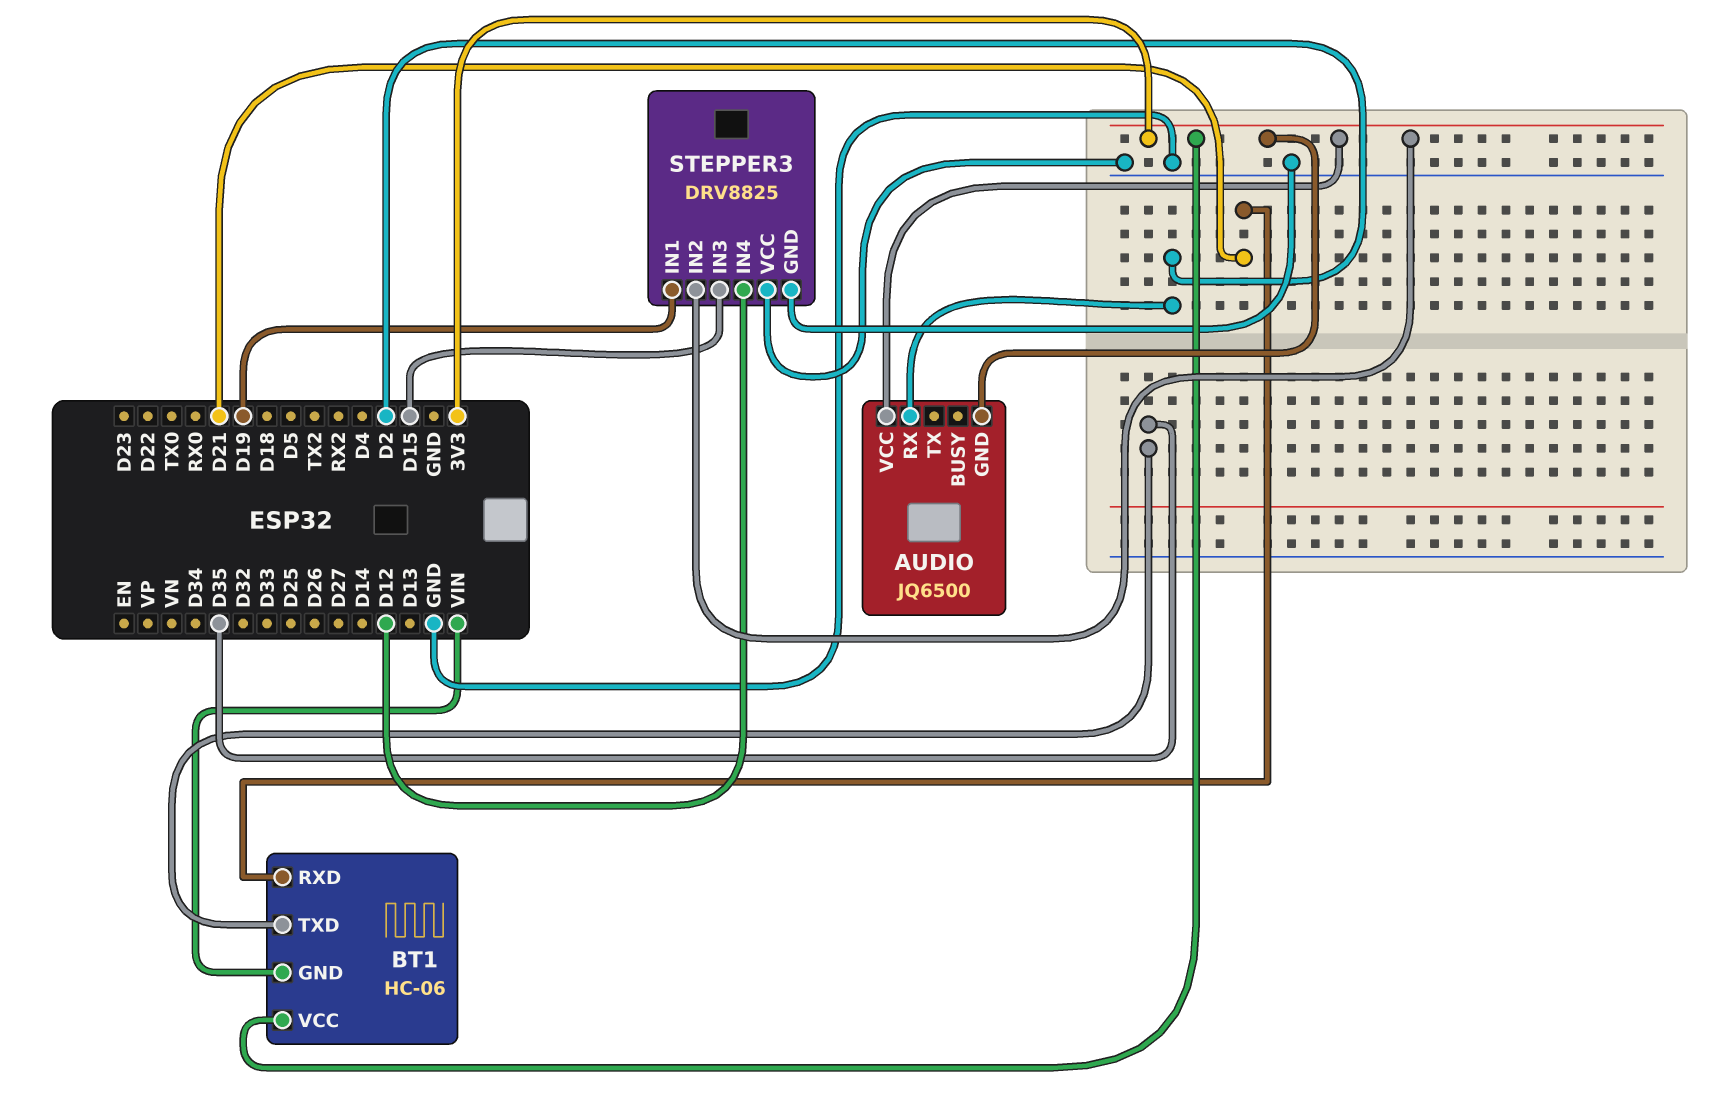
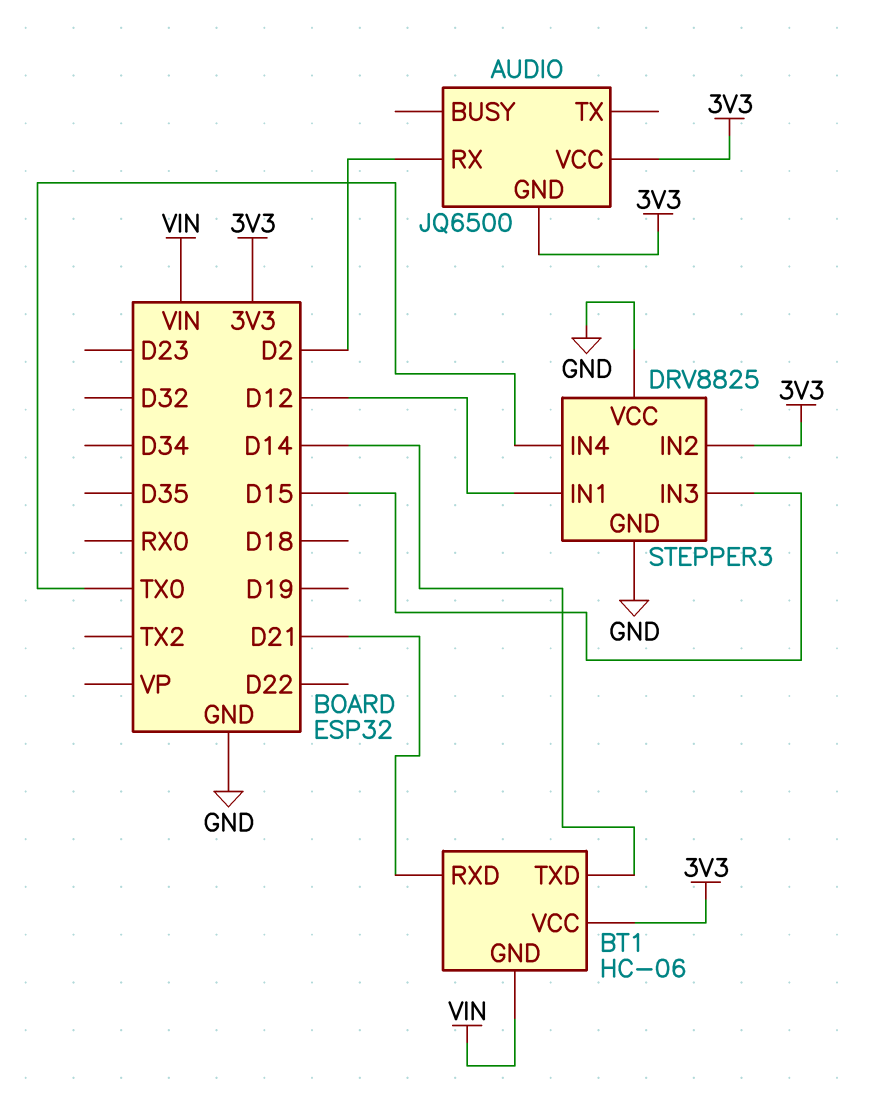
BT1 pin TXD: D35 -> D14
STEPPER3 pin IN1: D19 -> D12
STEPPER3 pin IN4: D12 -> TX0

